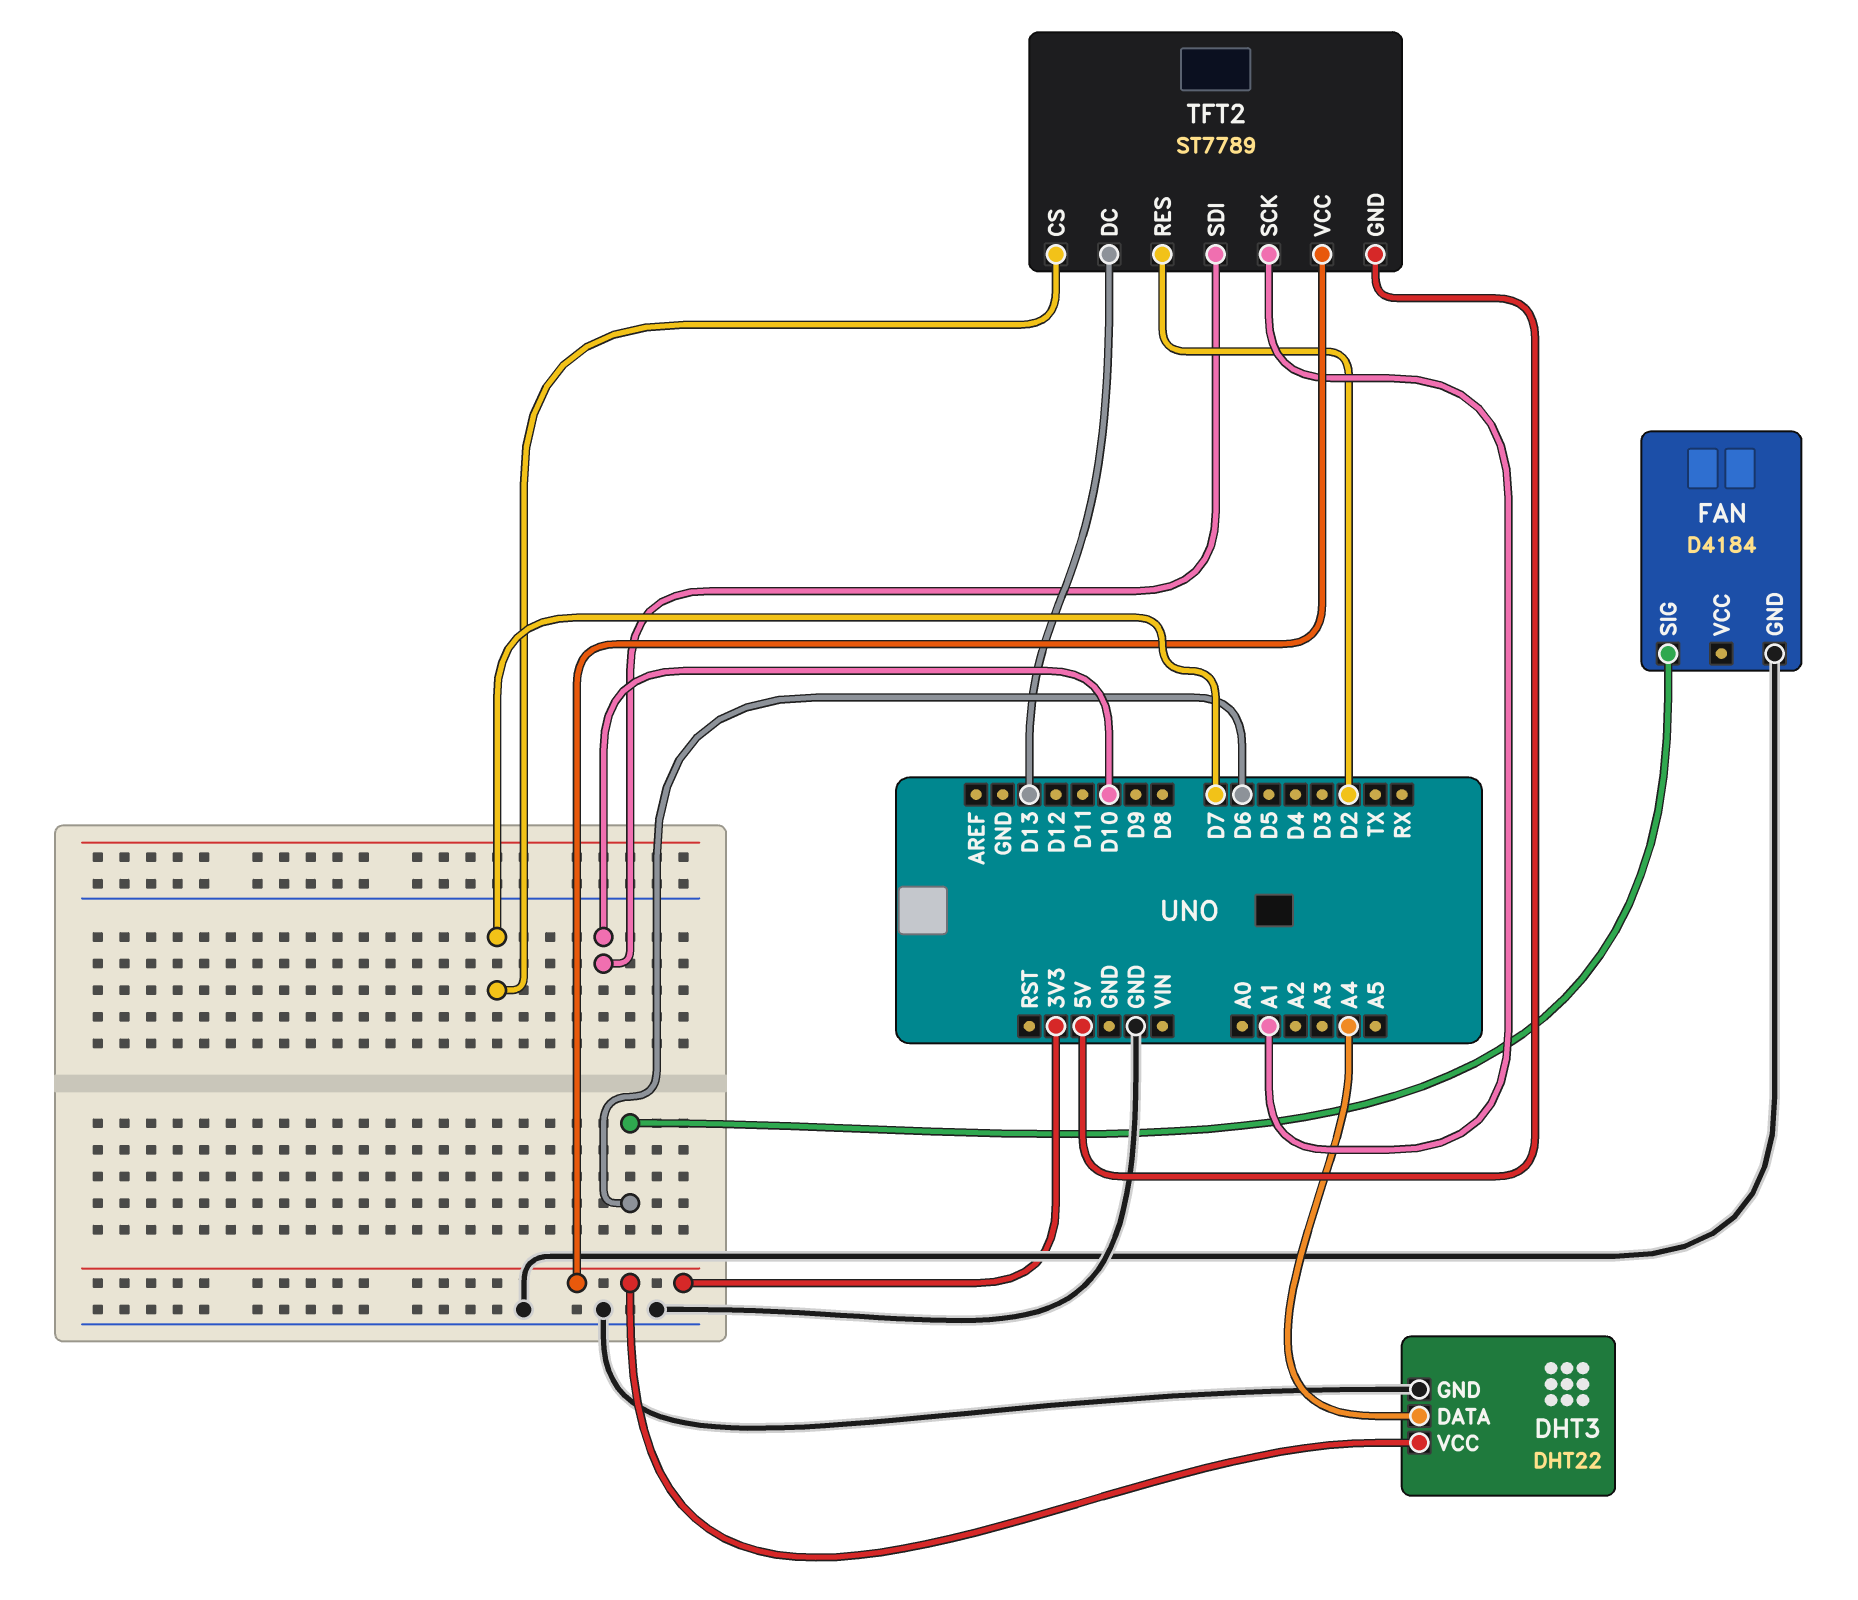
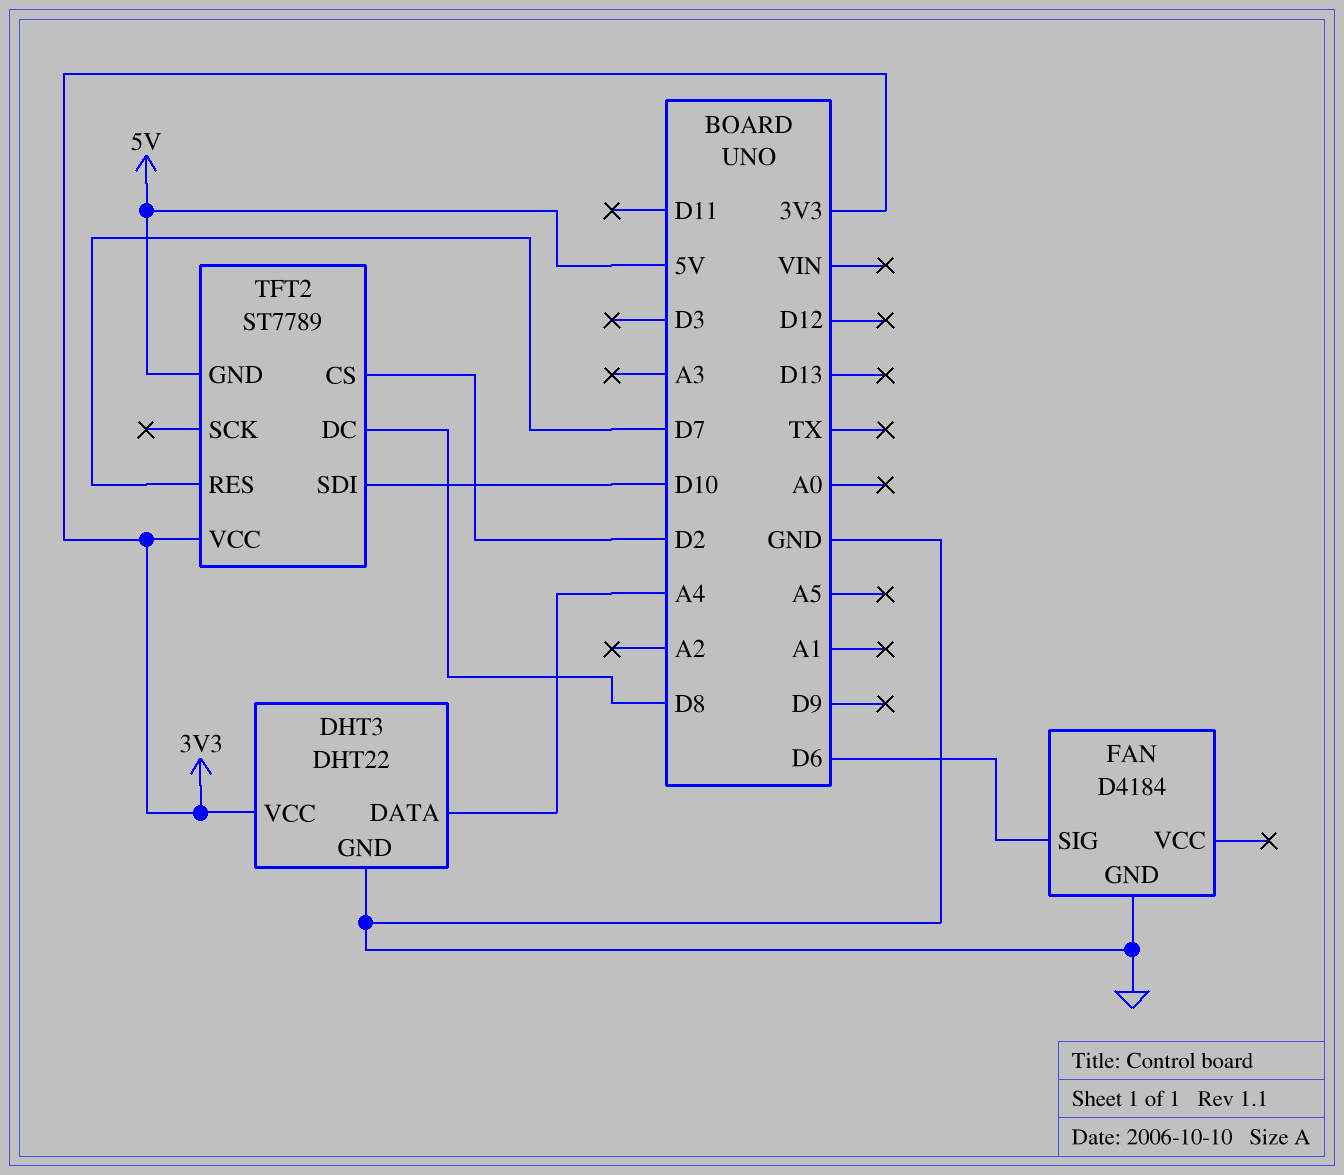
TFT2 pin CS: D7 -> D2
TFT2 pin DC: D13 -> D8
TFT2 pin RES: D2 -> D7
TFT2 pin SCK: A1 -> none

